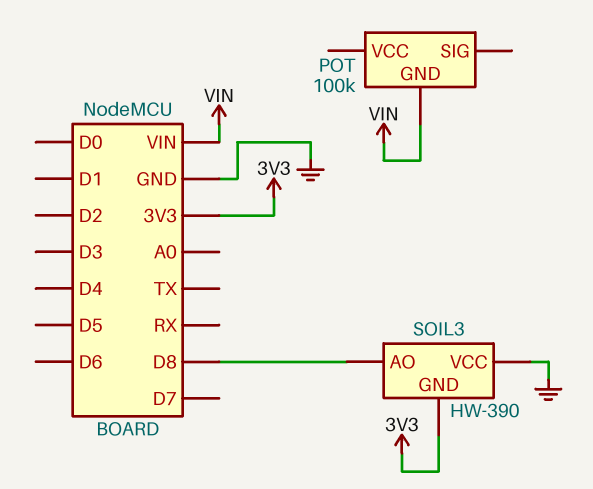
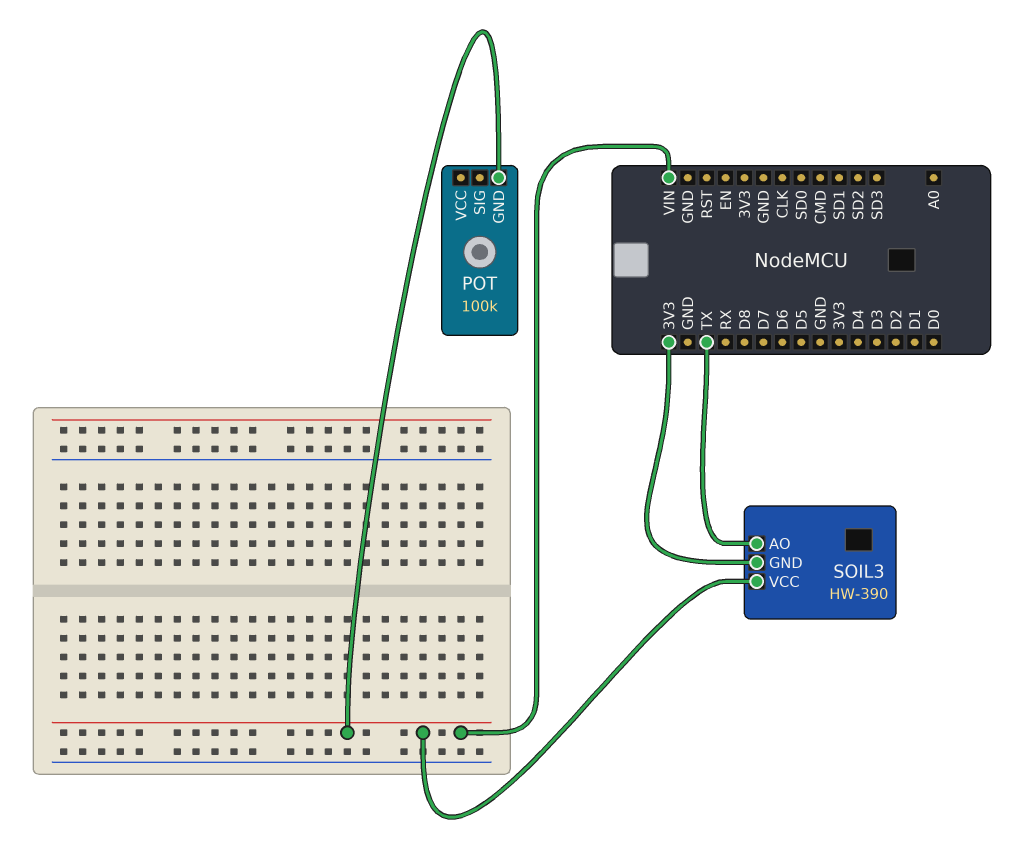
SOIL3 pin AO: D8 -> TX
SOIL3 pin VCC: GND -> VIN

